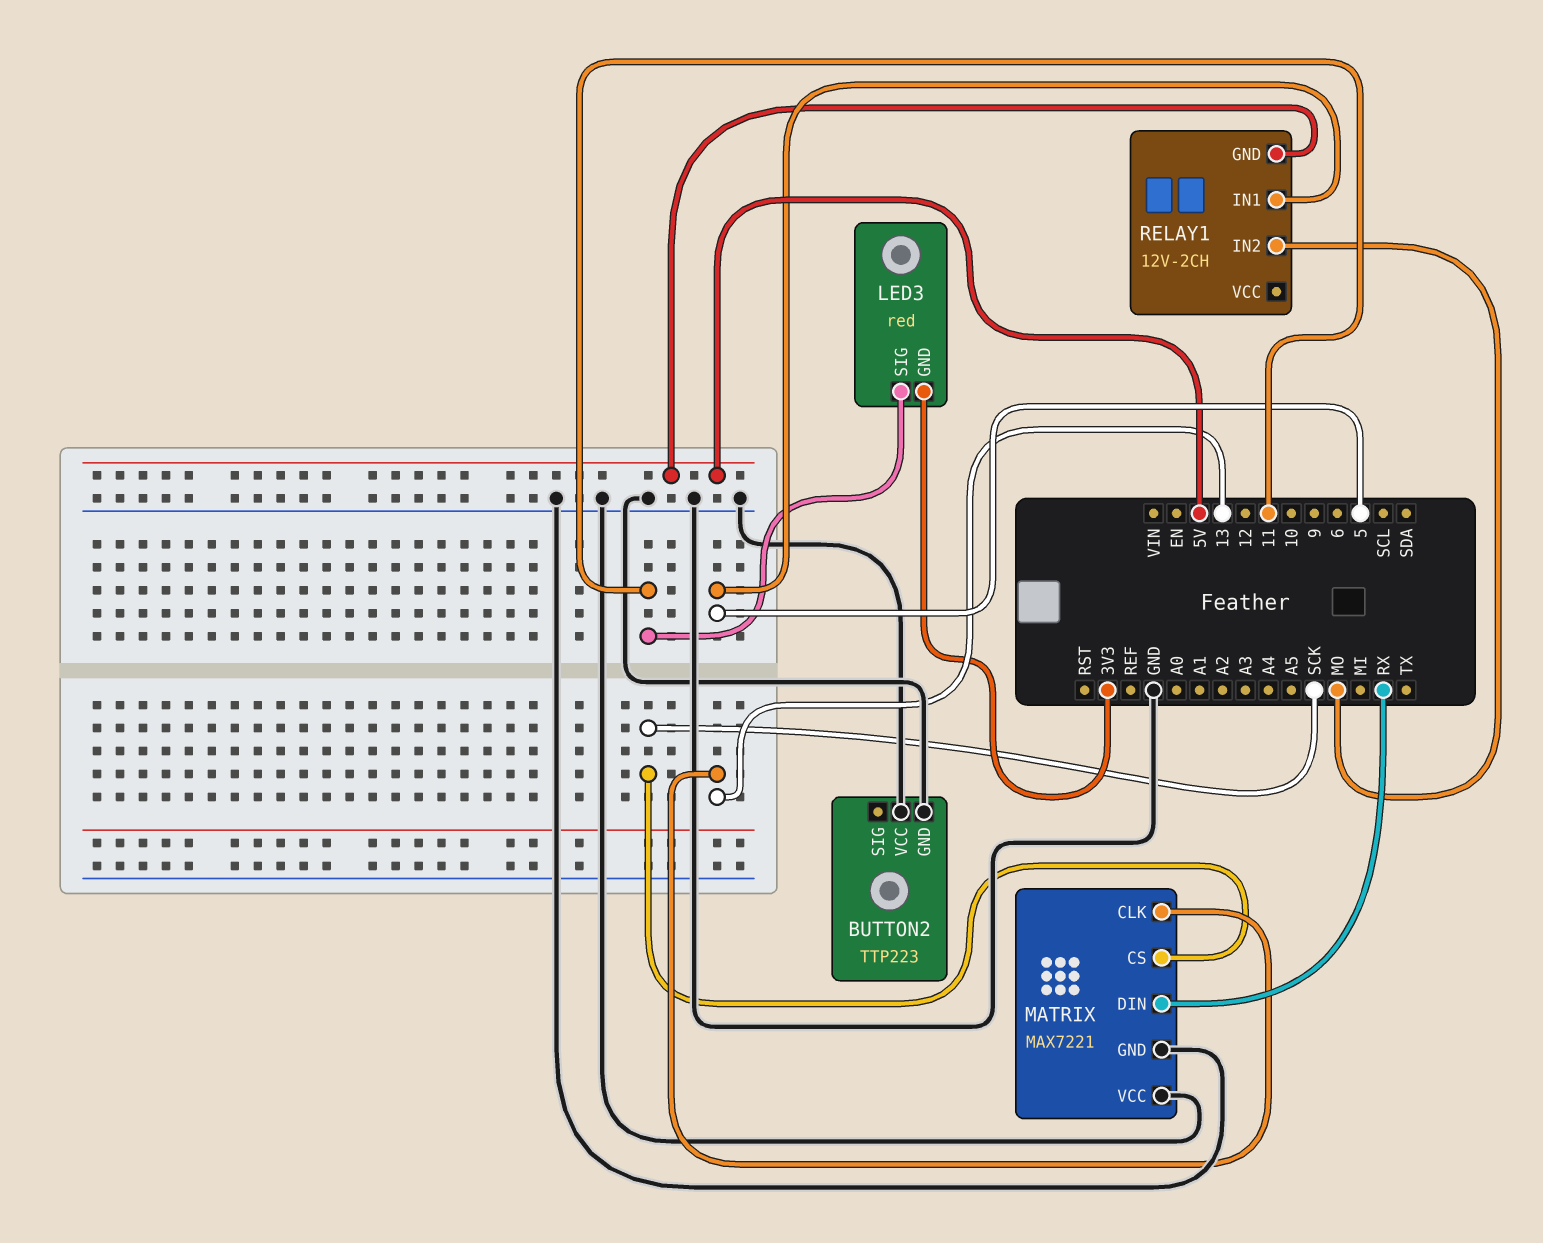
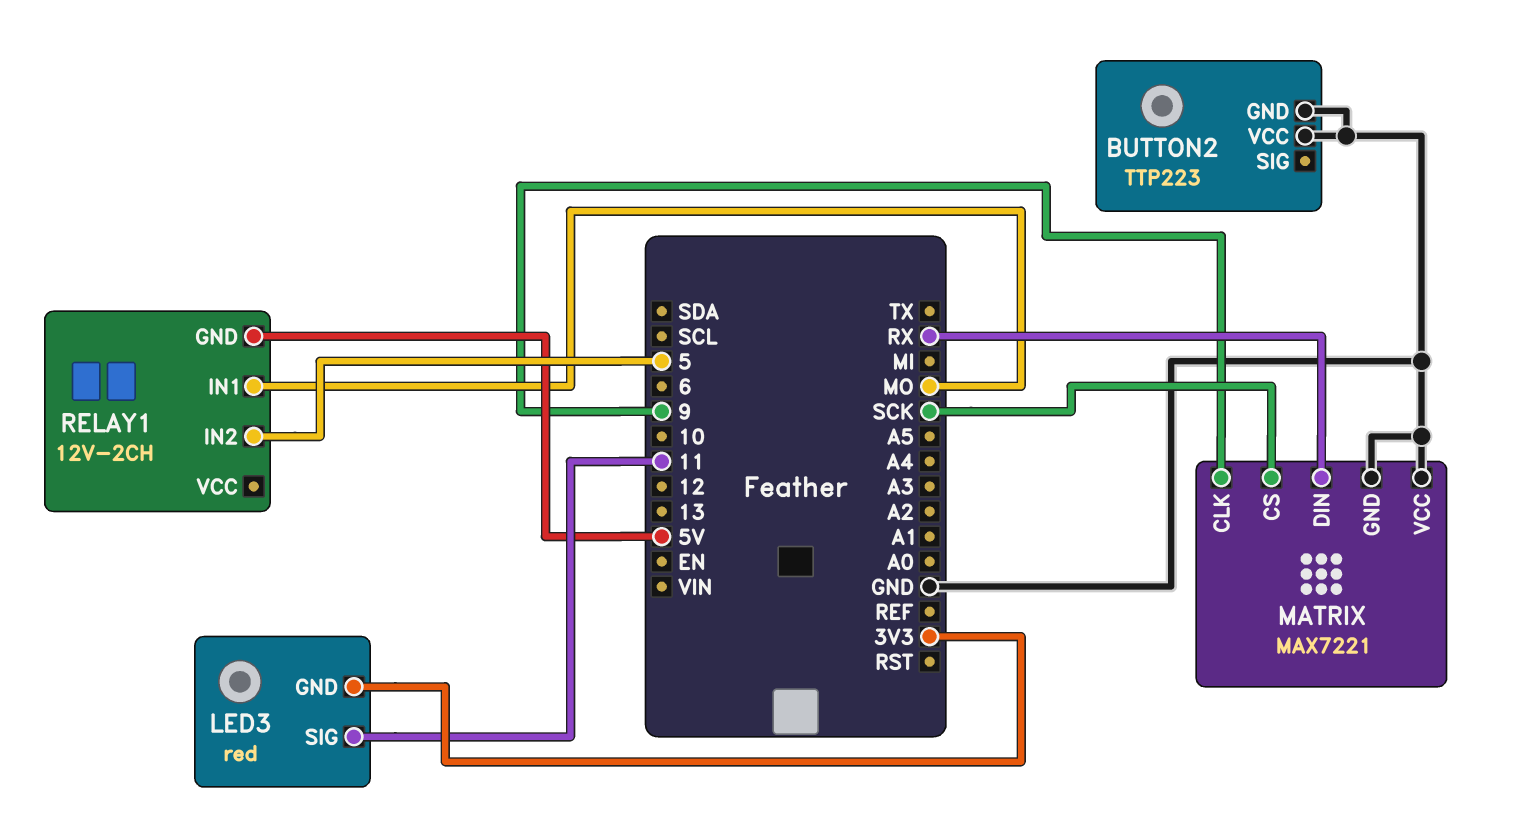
MATRIX pin CLK: 13 -> 9
RELAY1 pin IN1: 5 -> MO
RELAY1 pin IN2: MO -> 5

